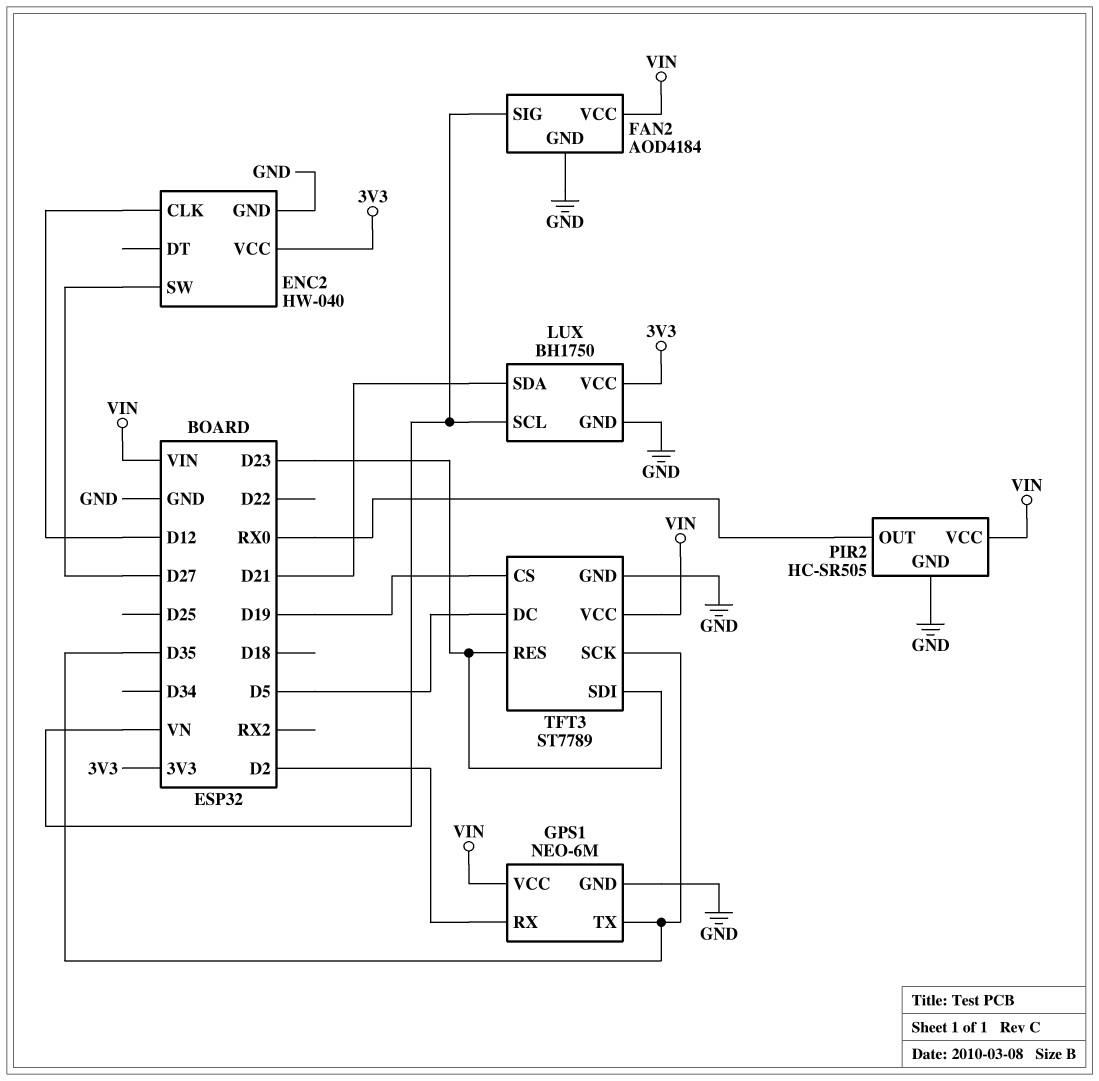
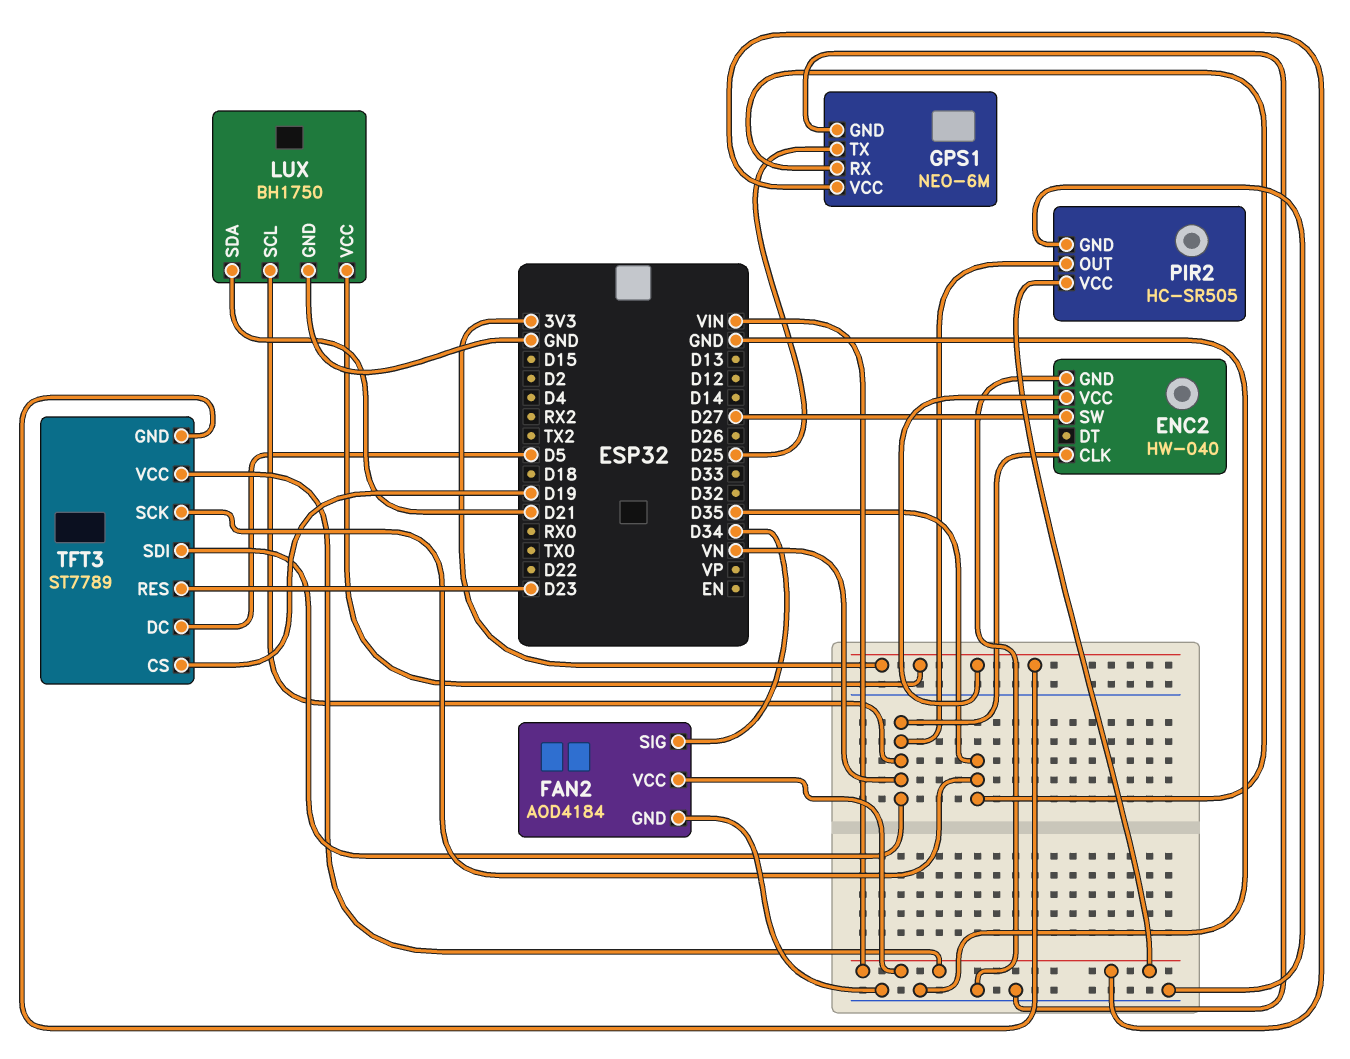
ENC2 pin CLK: D12 -> VN
FAN2 pin SIG: VN -> D34
GPS1 pin RX: D2 -> D35
GPS1 pin TX: D35 -> D25
PIR2 pin OUT: RX0 -> VN
TFT3 pin GND: GND -> 3V3
TFT3 pin SDI: D23 -> VN

